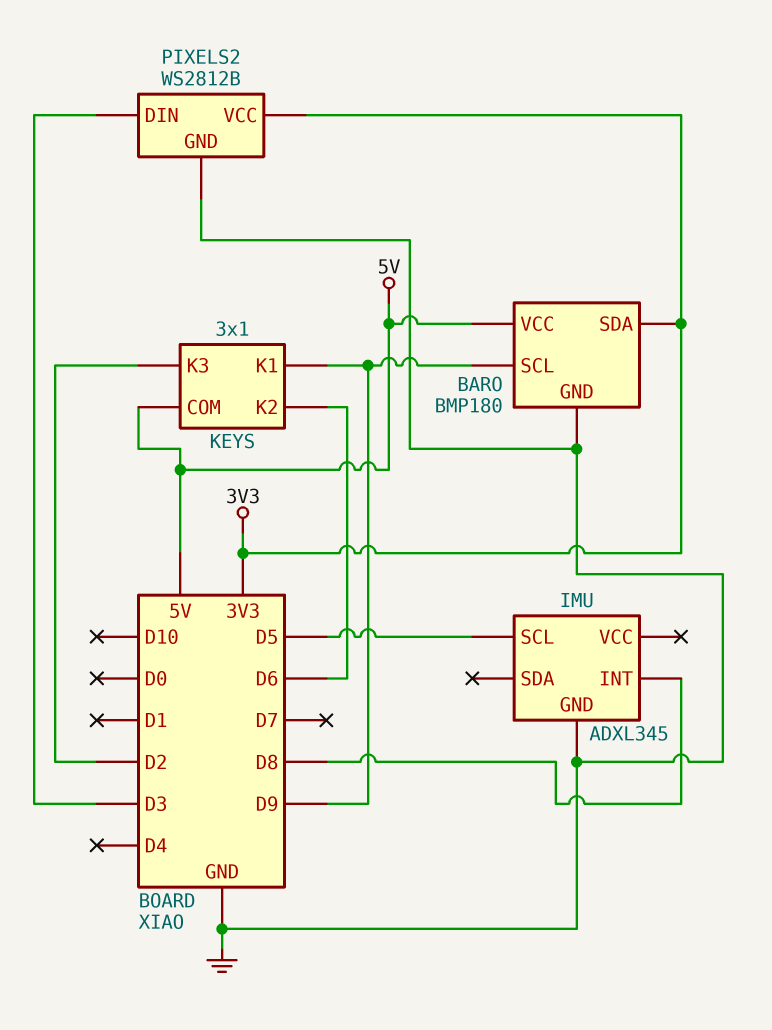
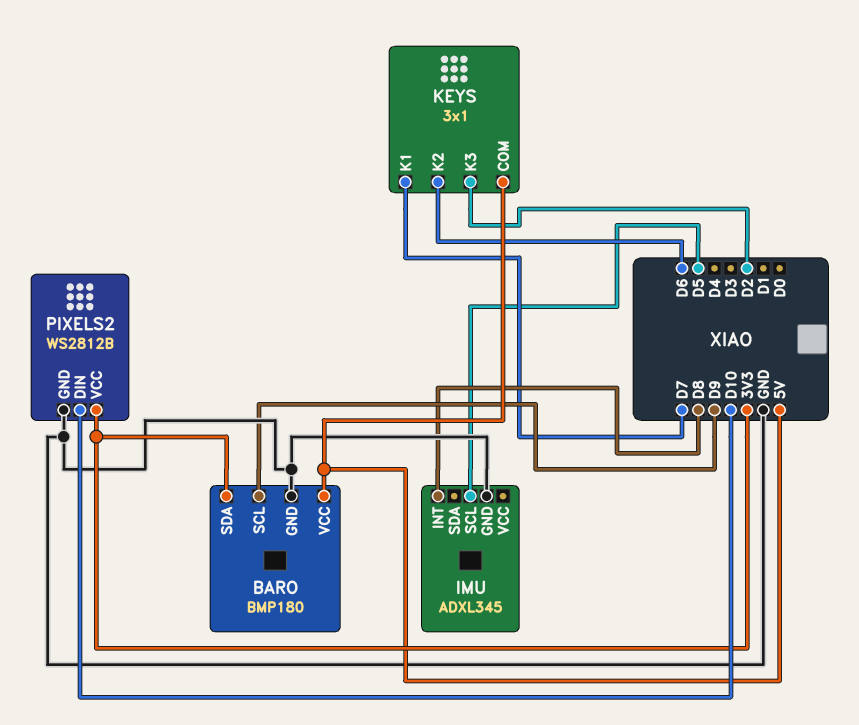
KEYS pin K1: D9 -> D7
PIXELS2 pin DIN: D3 -> D10

